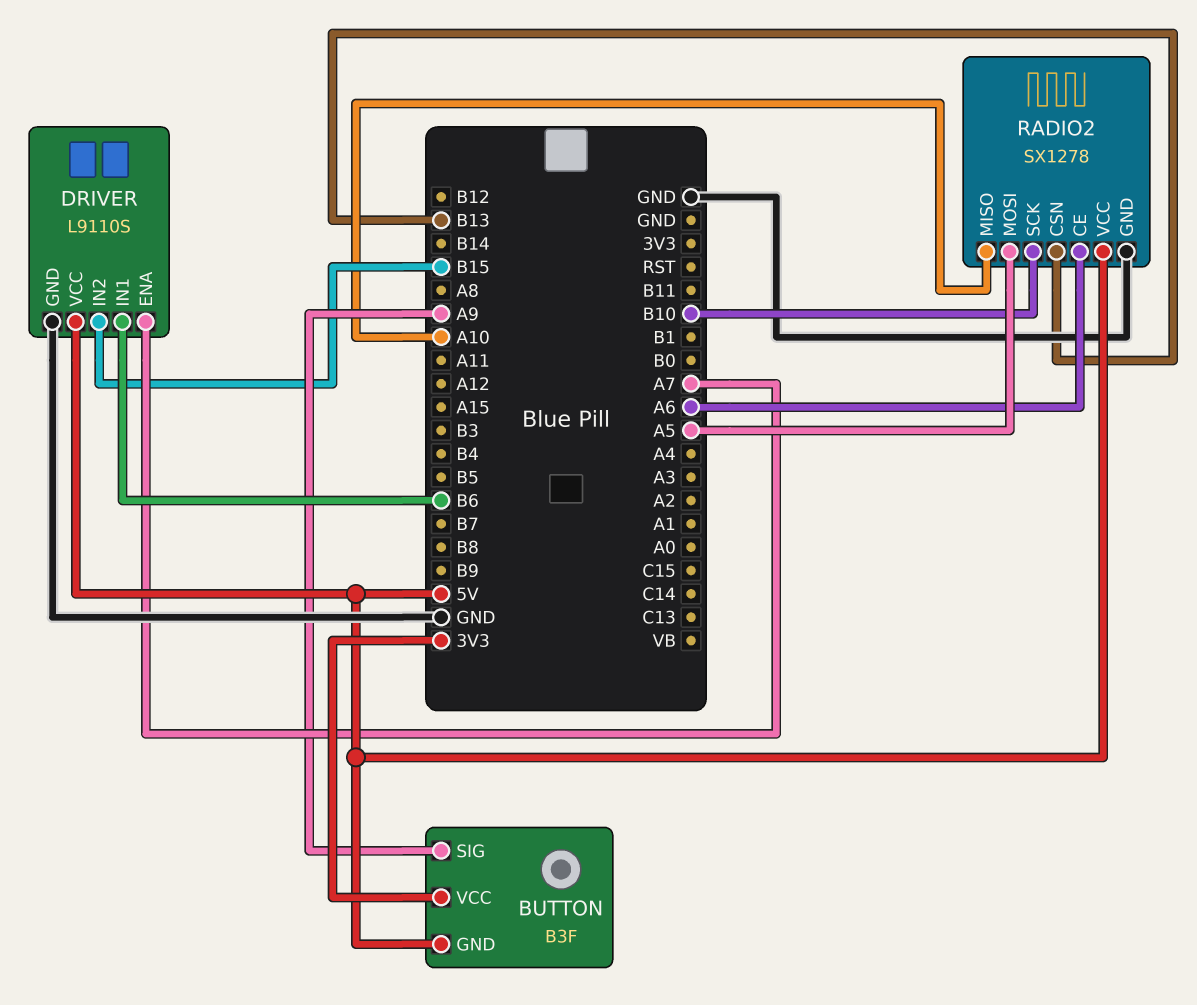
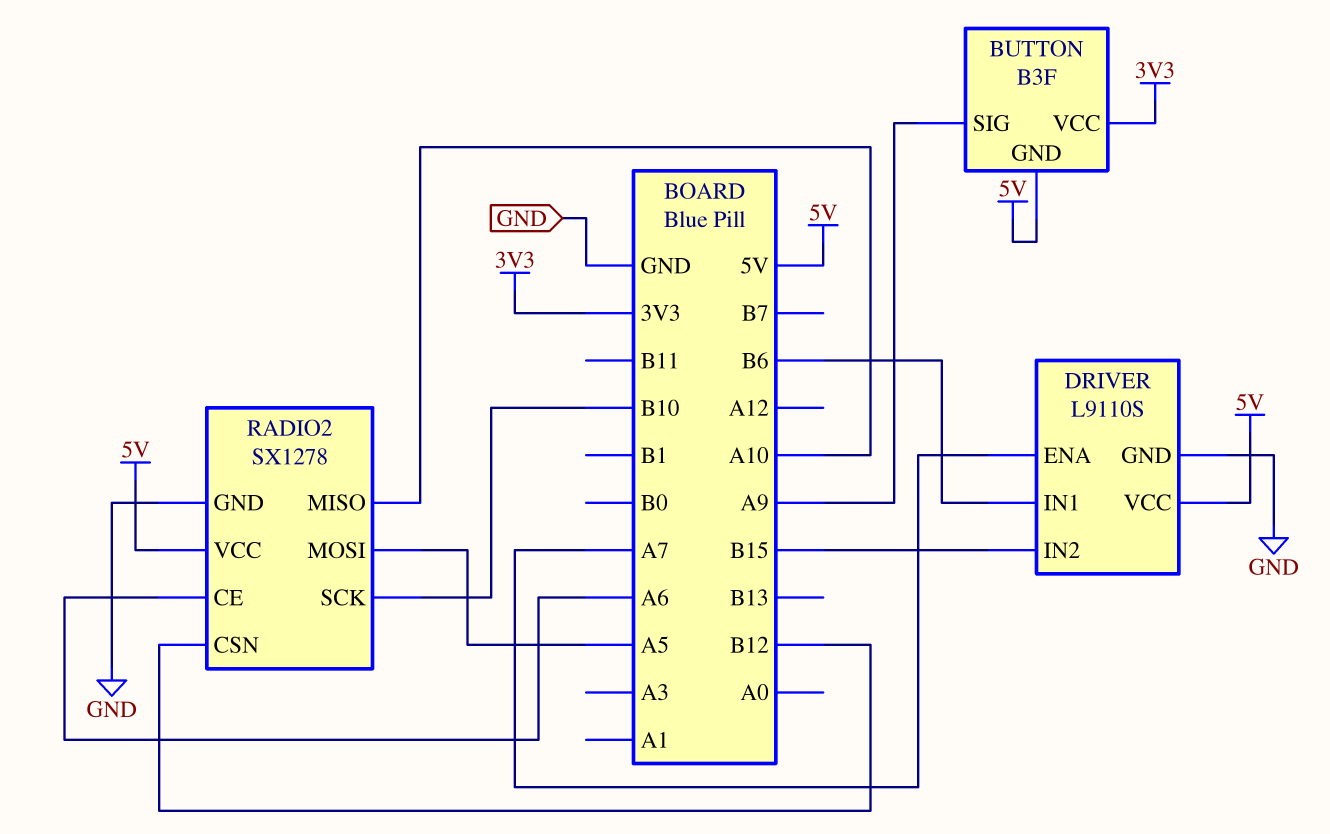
RADIO2 pin CSN: B13 -> B12

